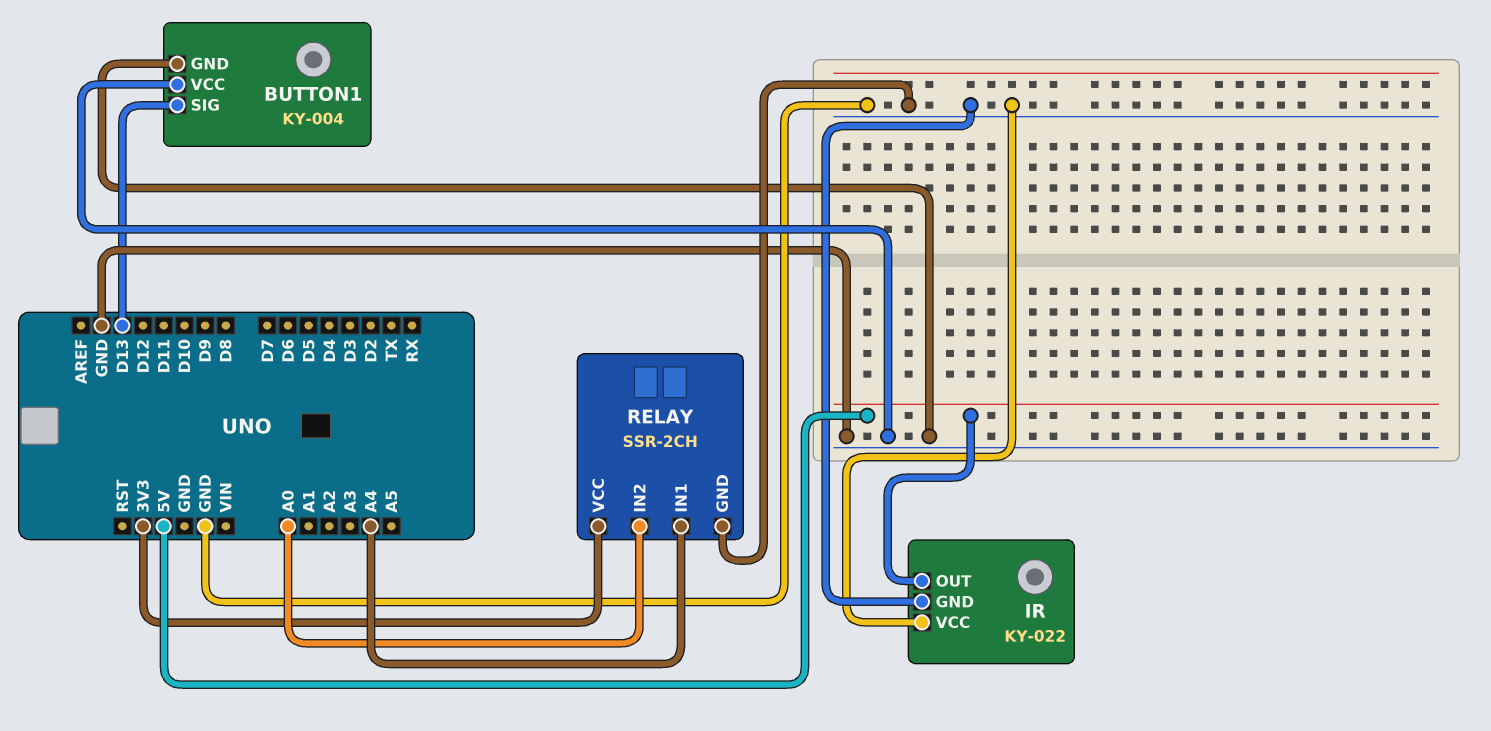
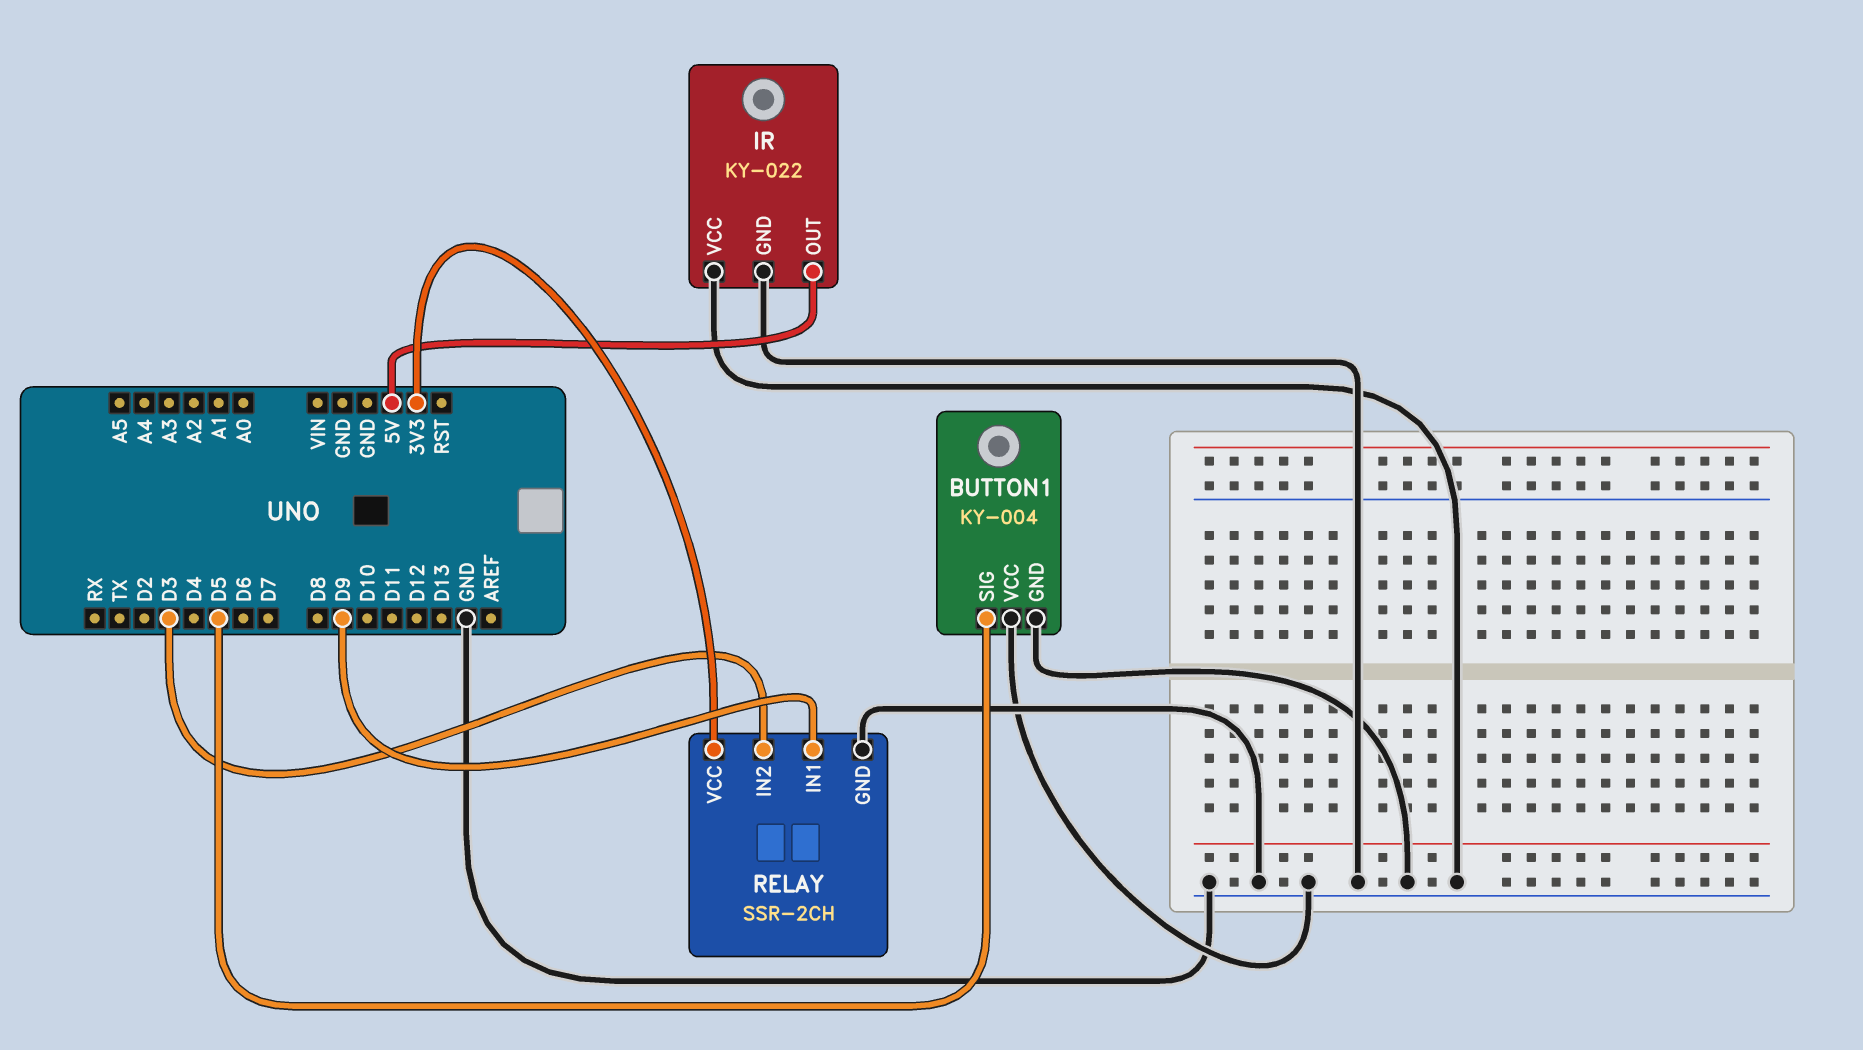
BUTTON1 pin SIG: D13 -> D5
RELAY pin IN1: A4 -> D9
RELAY pin IN2: A0 -> D3

